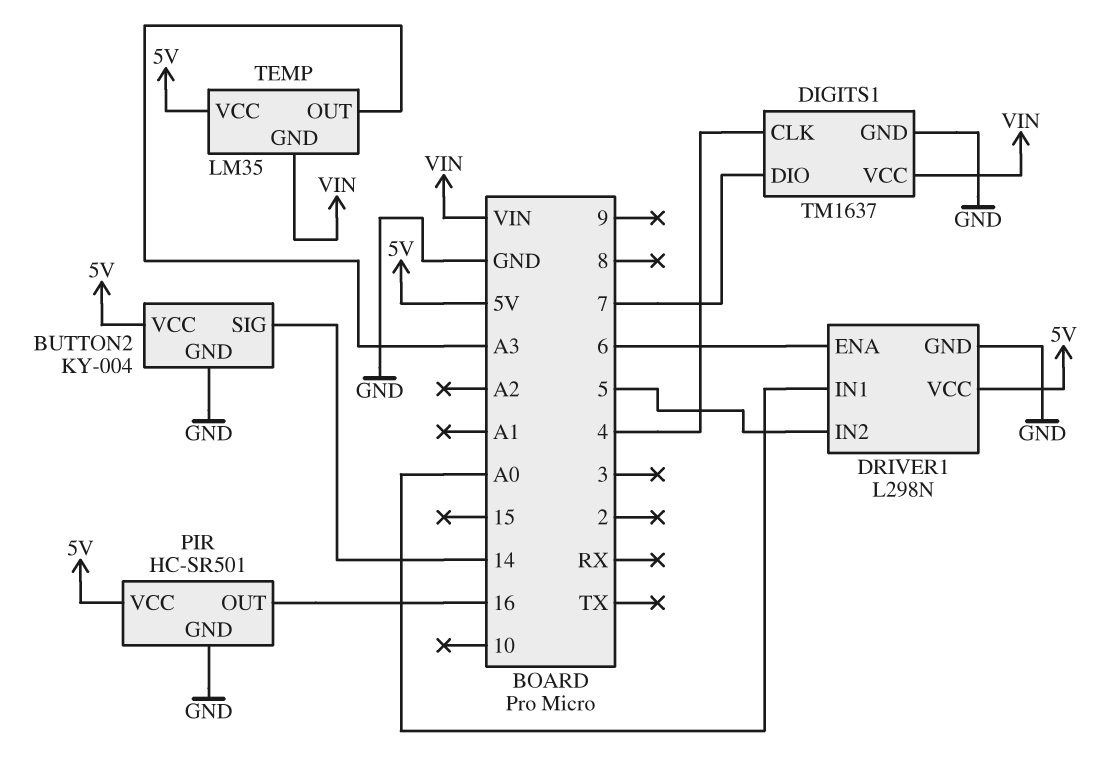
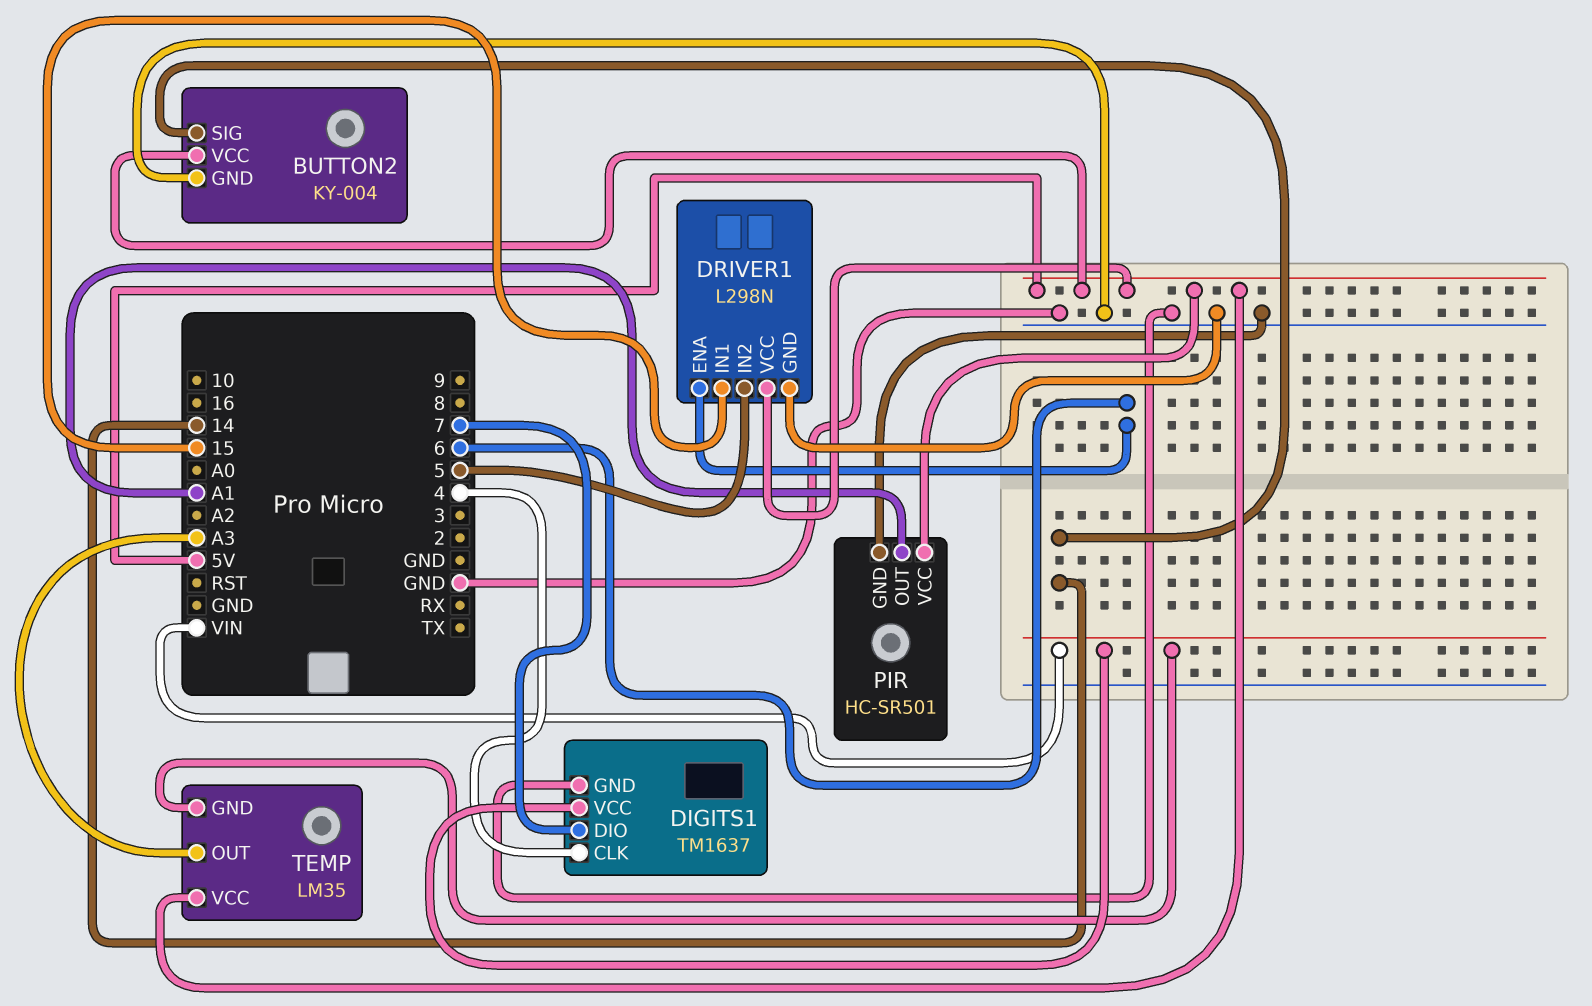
DRIVER1 pin IN1: A0 -> 15
PIR pin OUT: 16 -> A1

